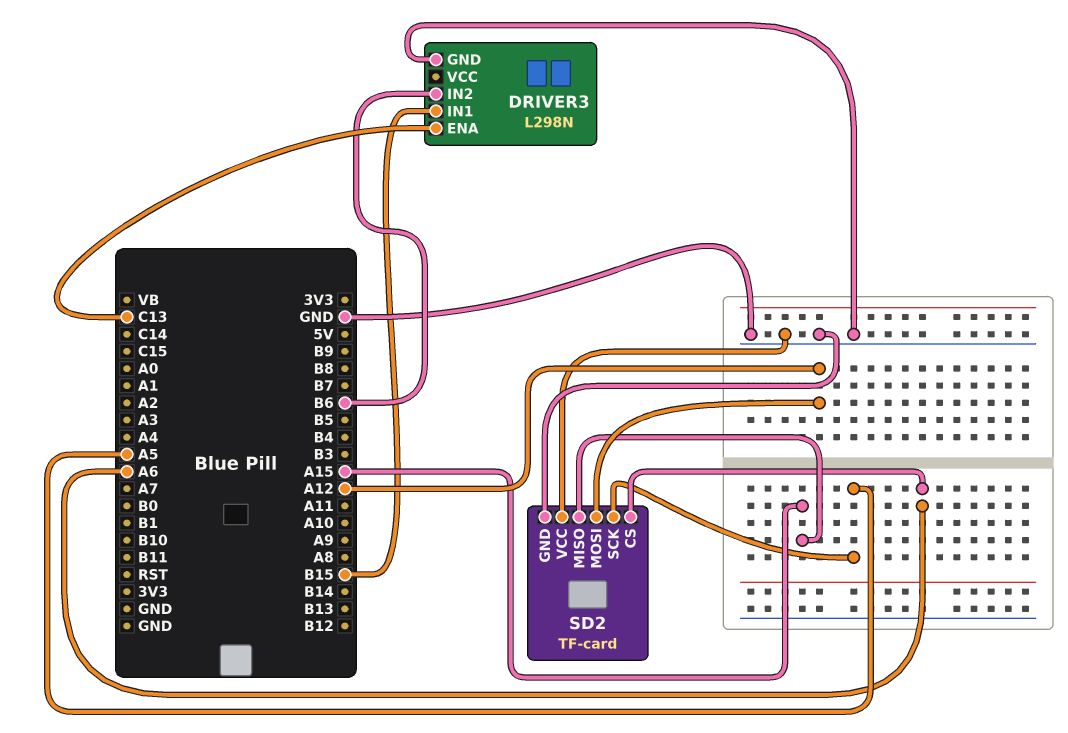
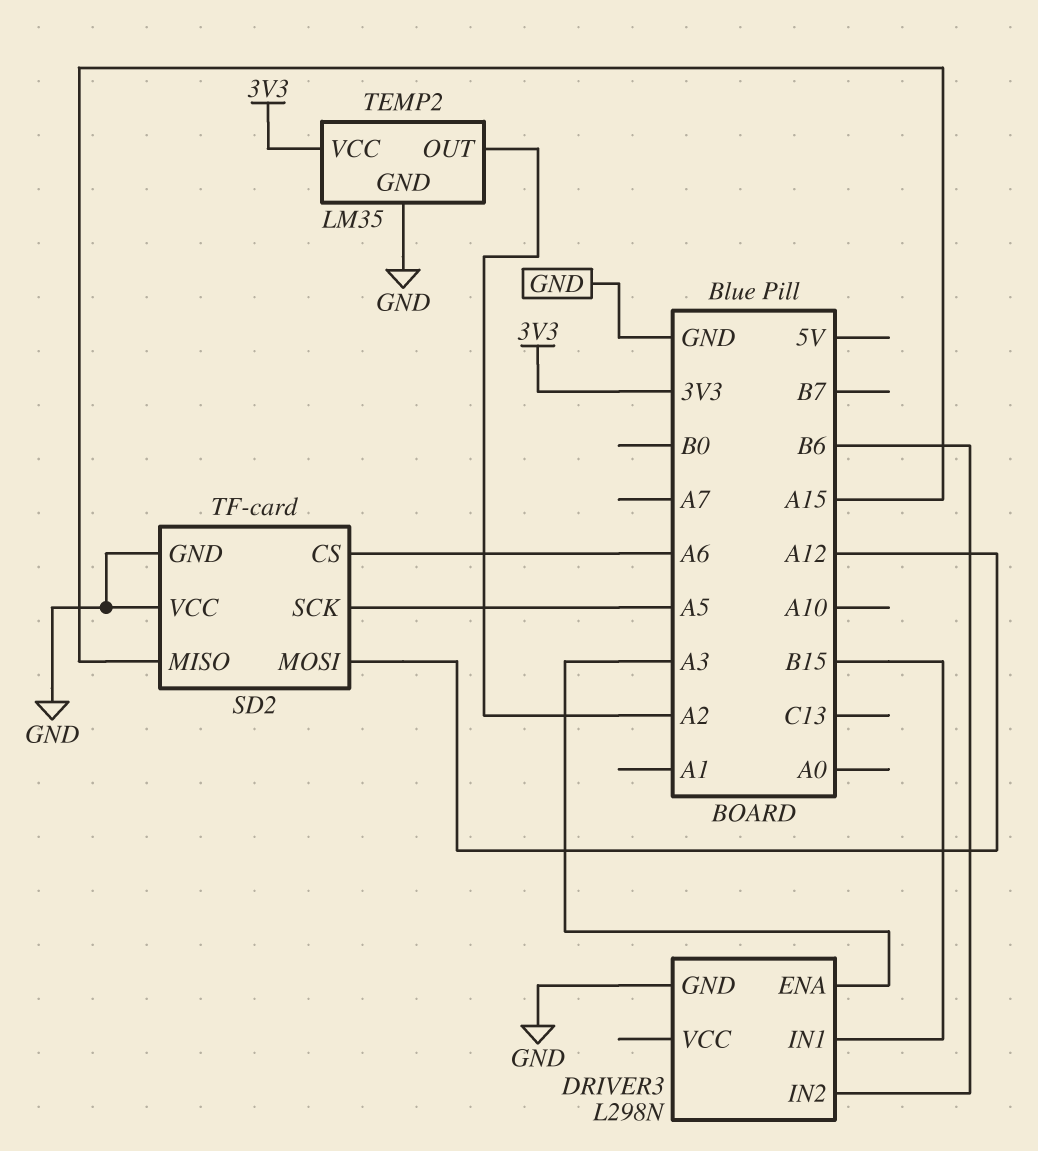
DRIVER3 pin ENA: C13 -> A3
TEMP2: none -> LM35
TEMP2 pin GND: none -> GND
TEMP2 pin OUT: none -> A2
TEMP2 pin VCC: none -> 3V3

